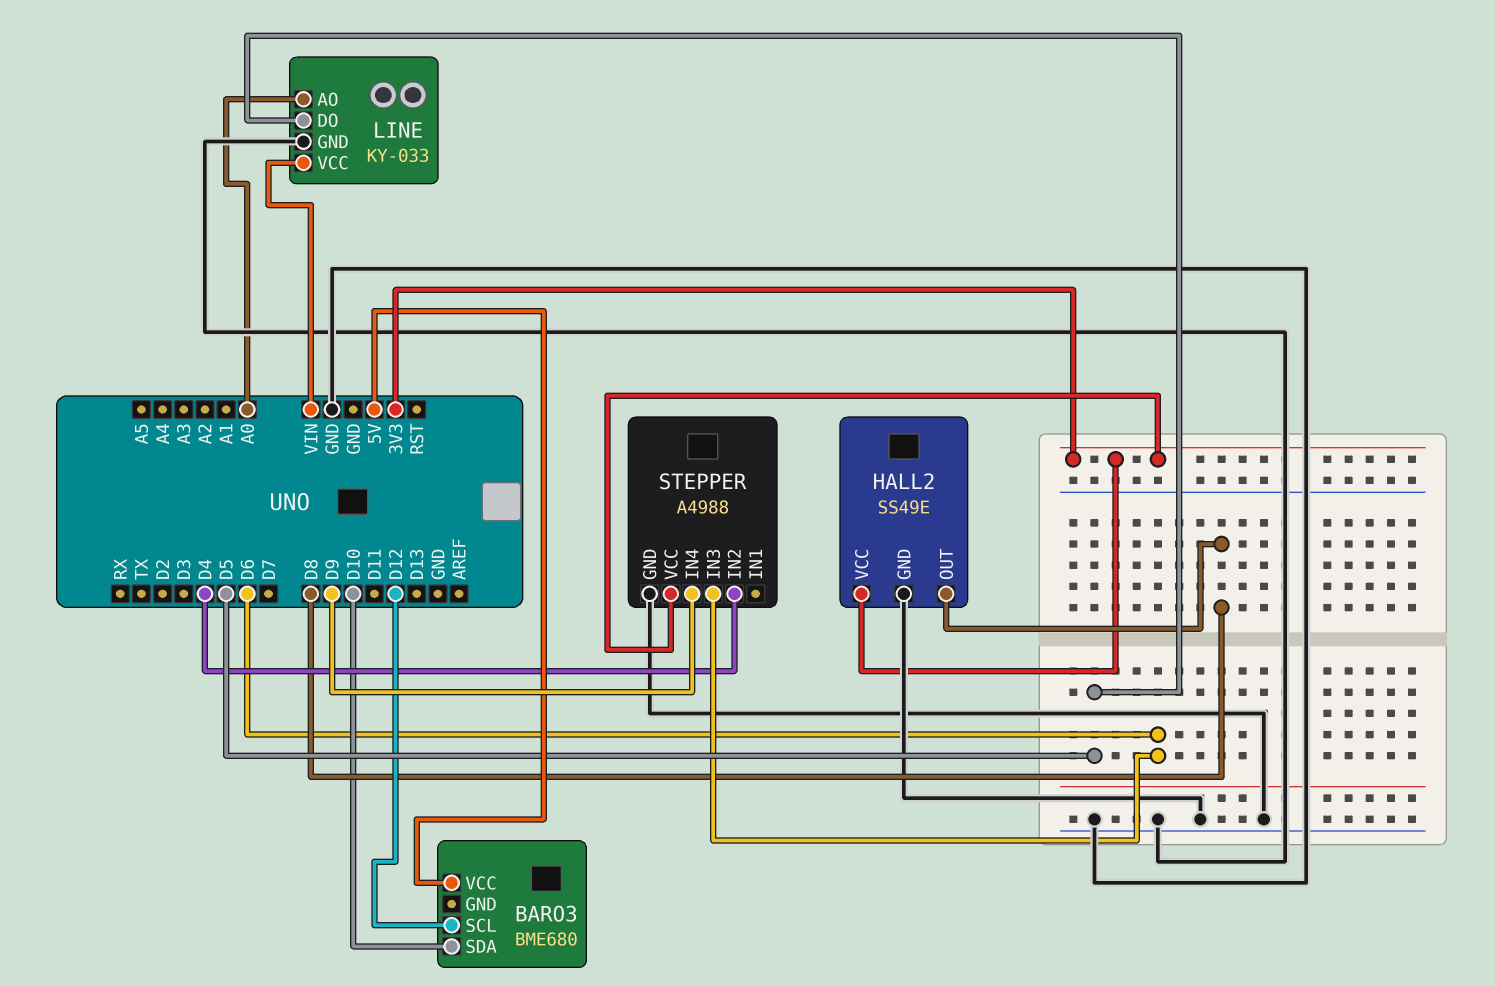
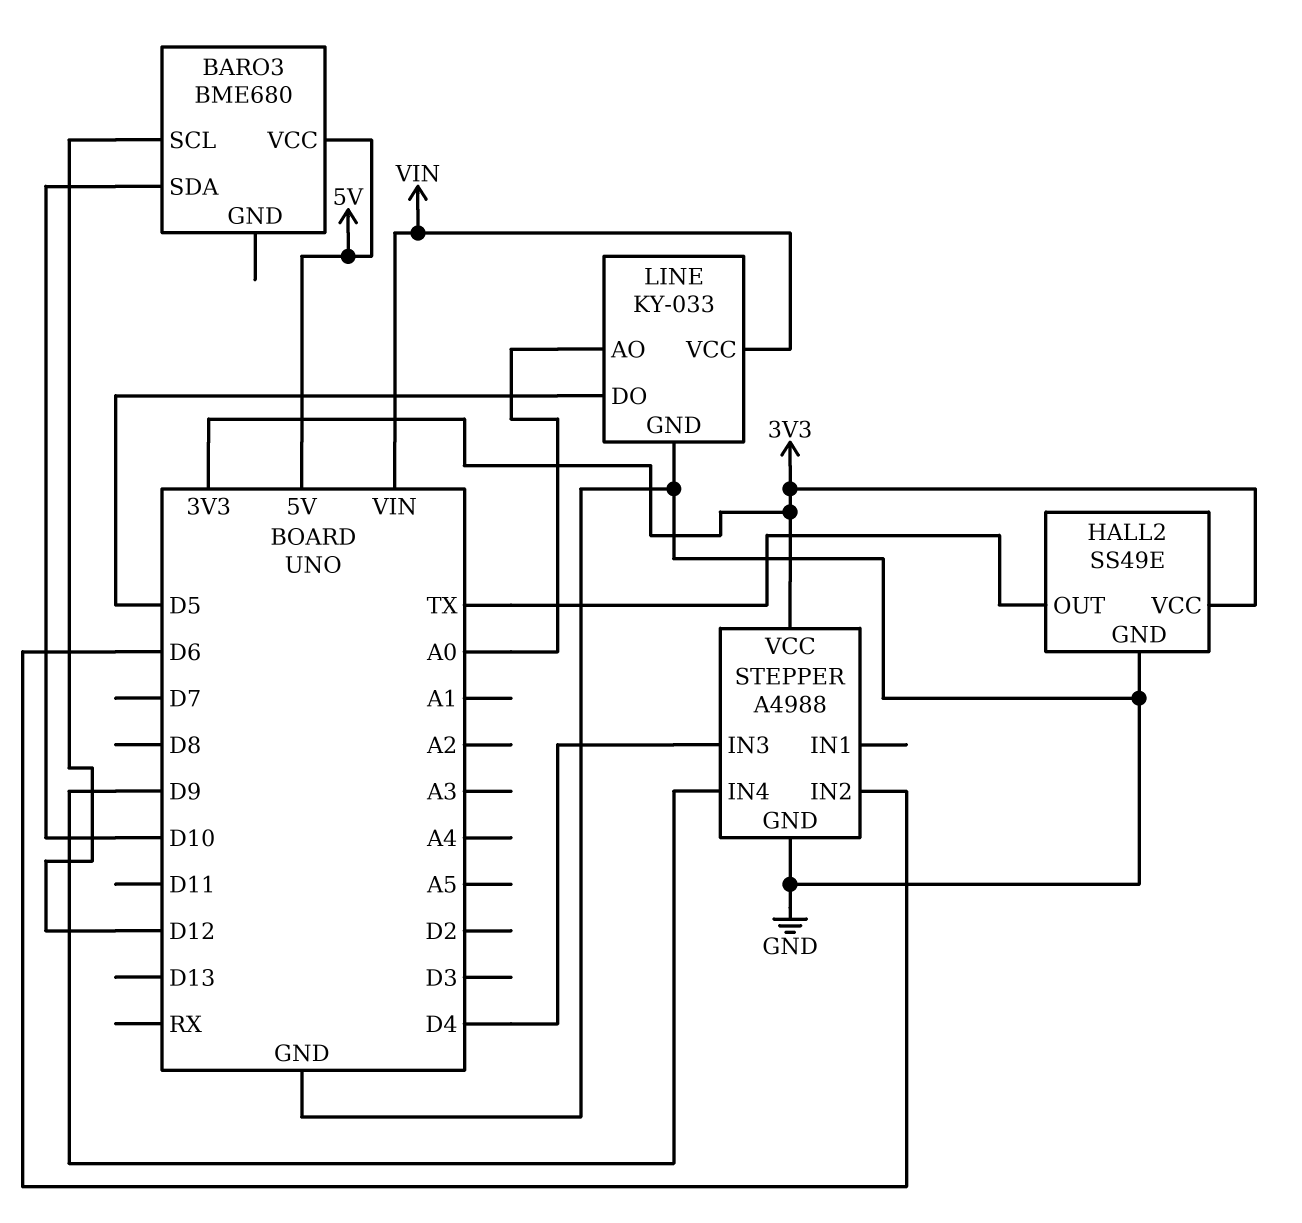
HALL2 pin OUT: D8 -> TX
STEPPER pin IN2: D4 -> D6
STEPPER pin IN3: D6 -> D4

